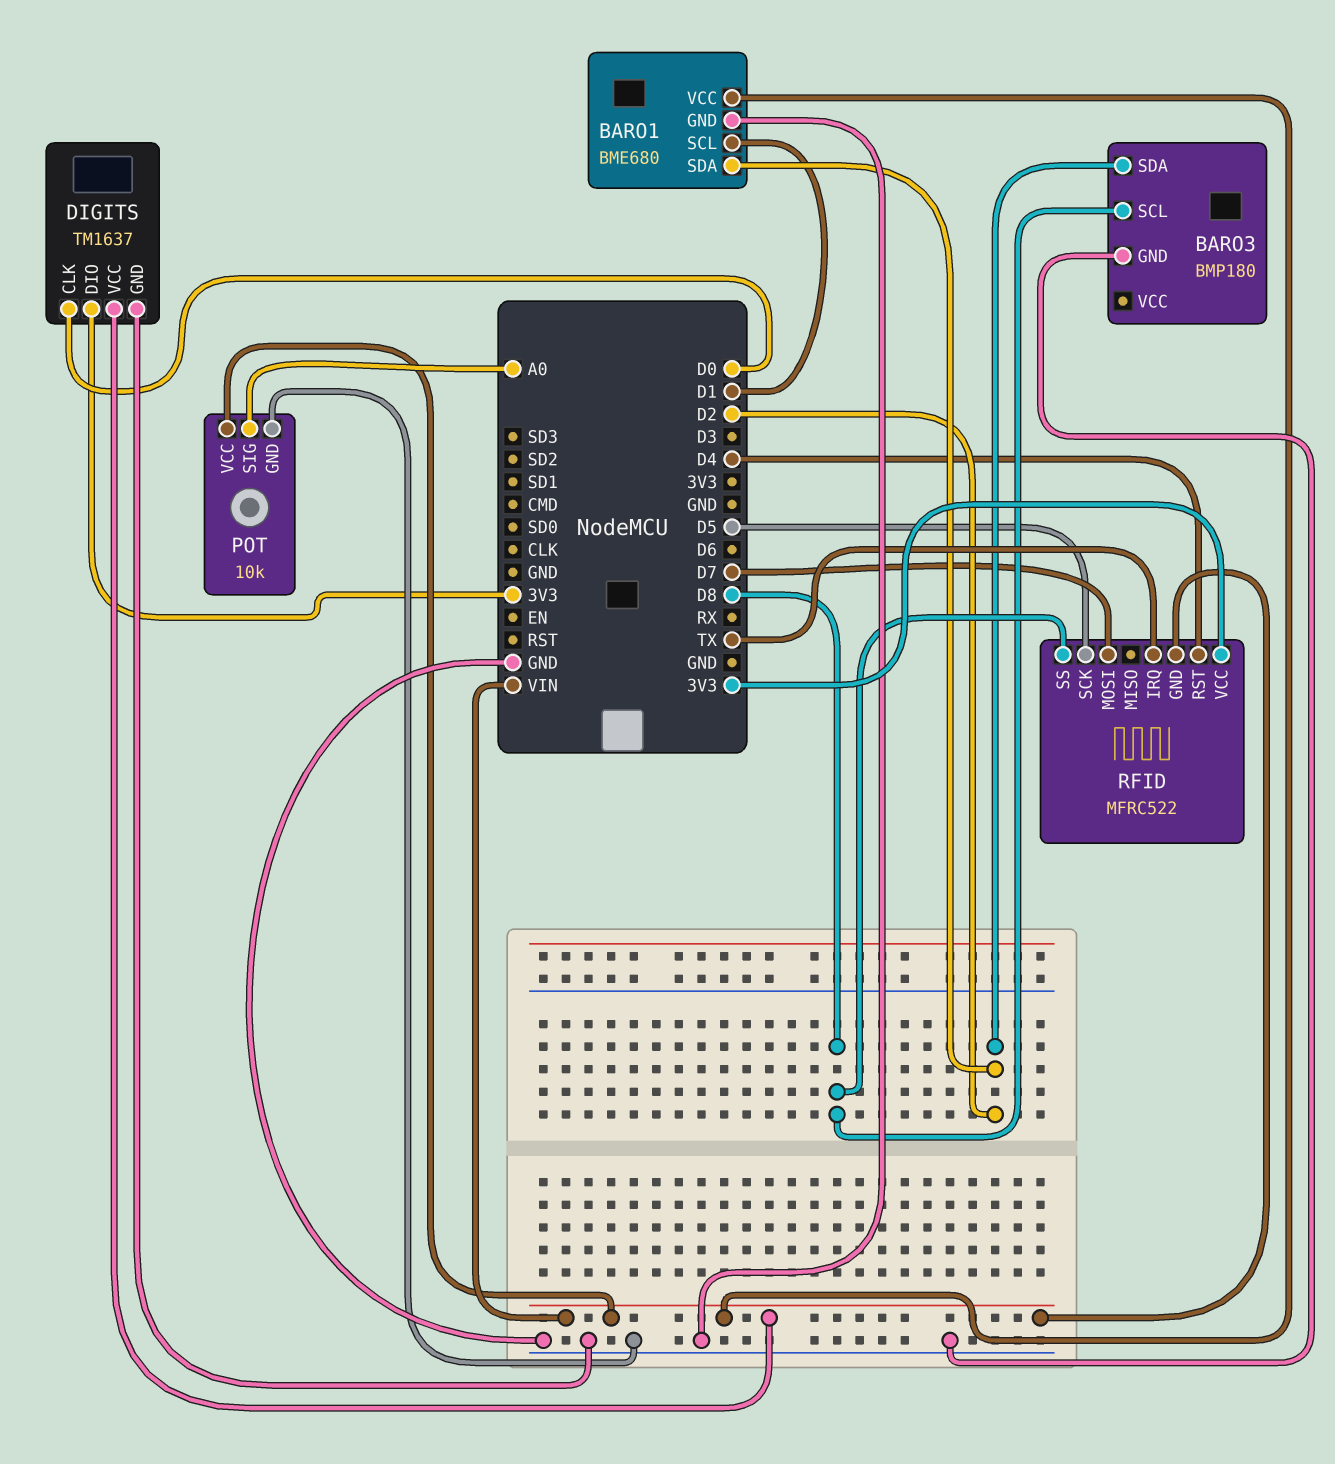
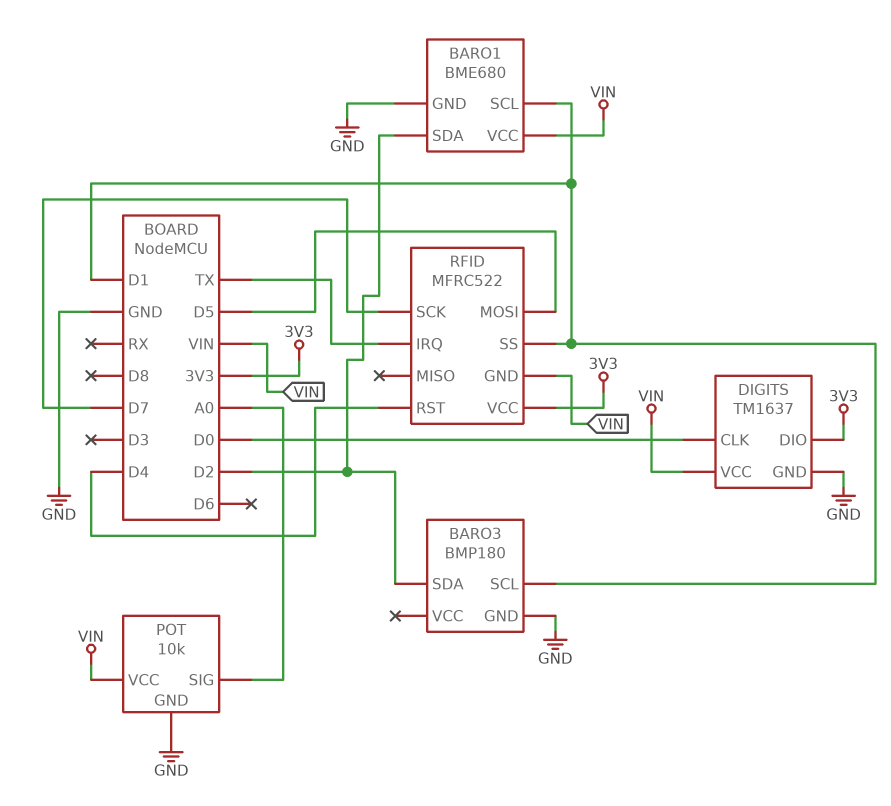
BARO3 pin SCL: D8 -> D1
RFID pin MOSI: D7 -> D5
RFID pin SCK: D5 -> D7
RFID pin SS: D8 -> D1

